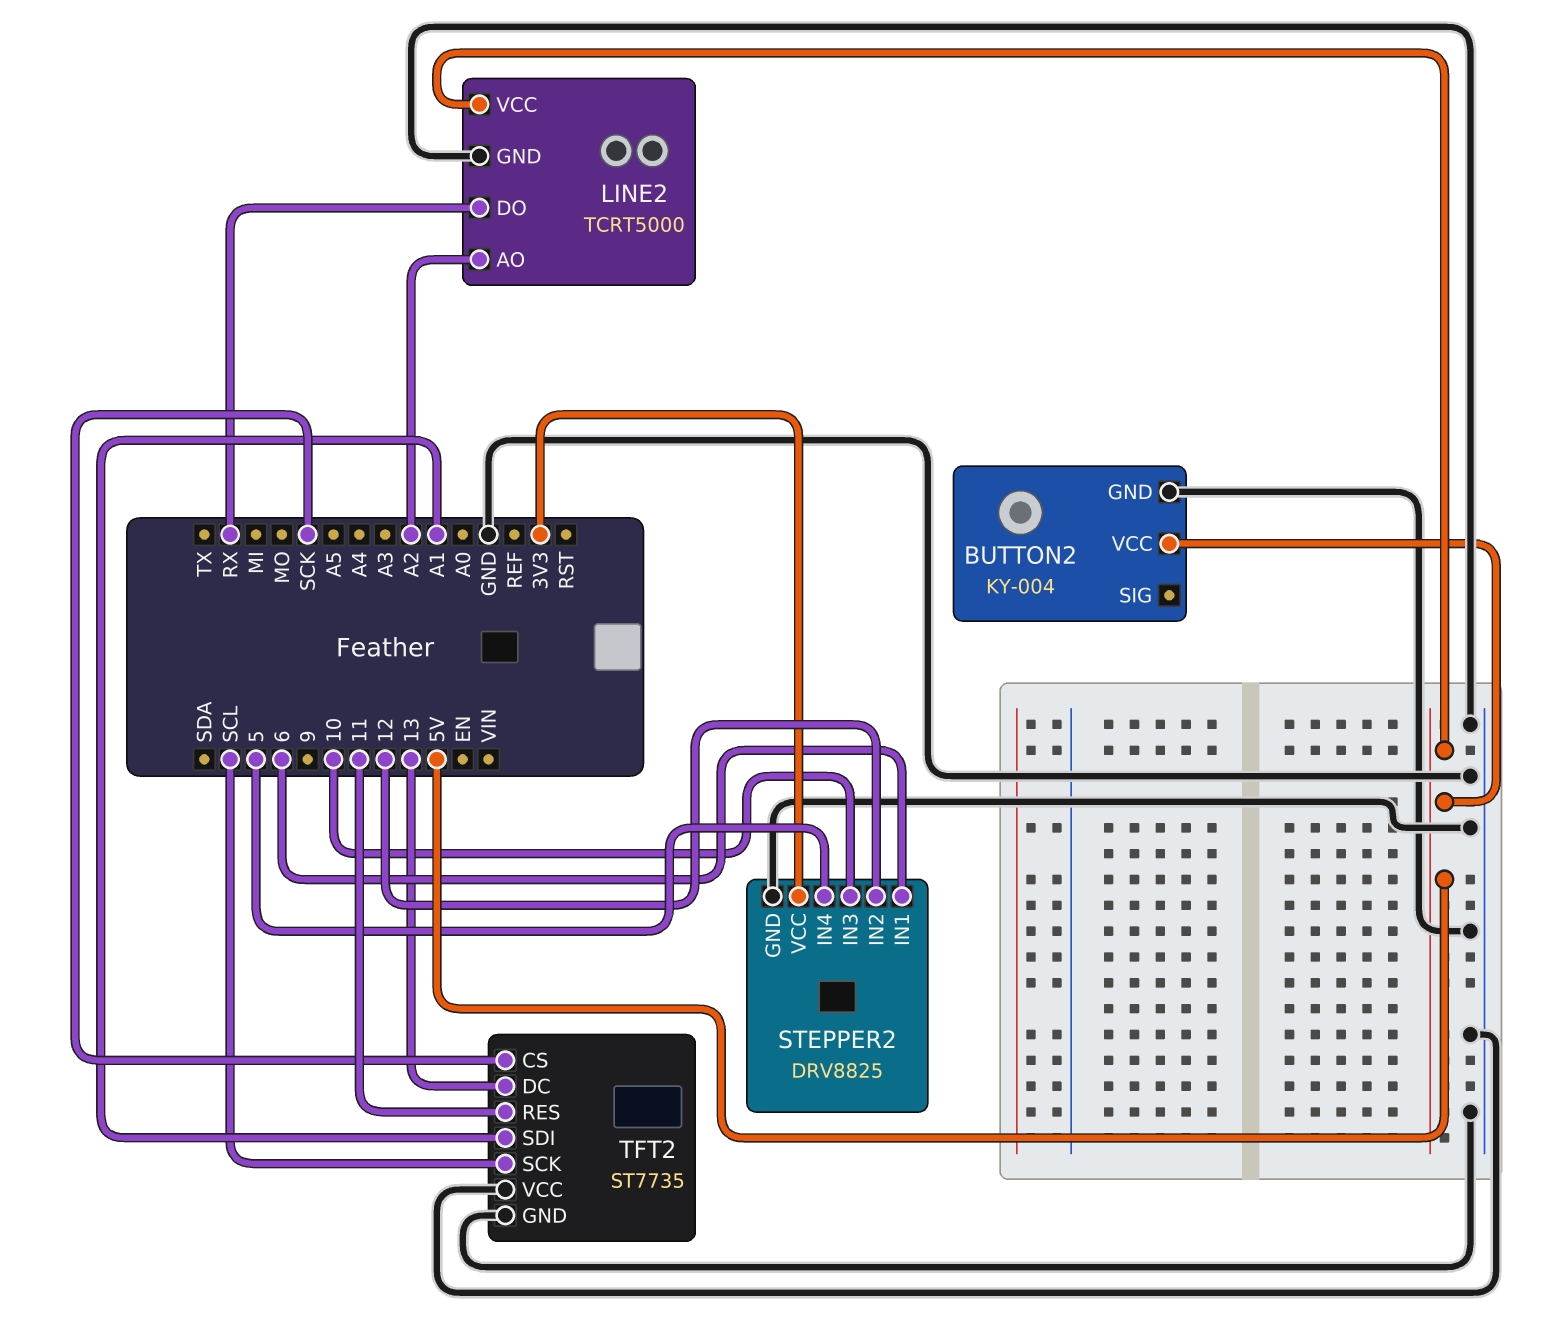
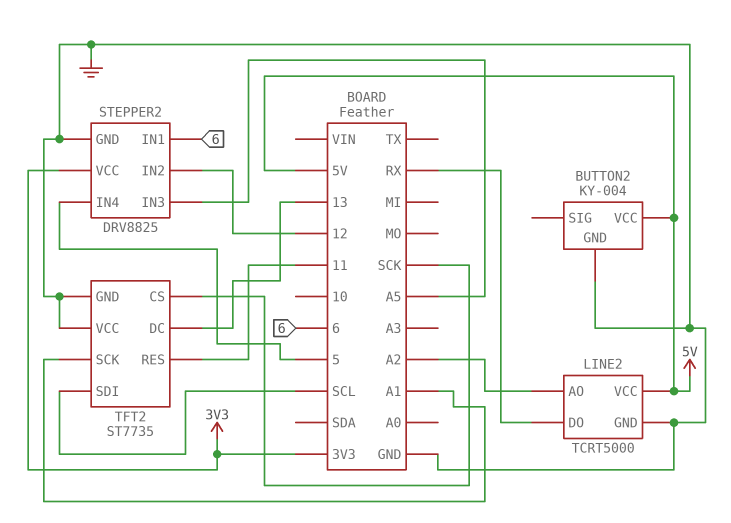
STEPPER2 pin IN3: 10 -> A5
TFT2 pin SCK: SCL -> A1
TFT2 pin SDI: A1 -> SCL

